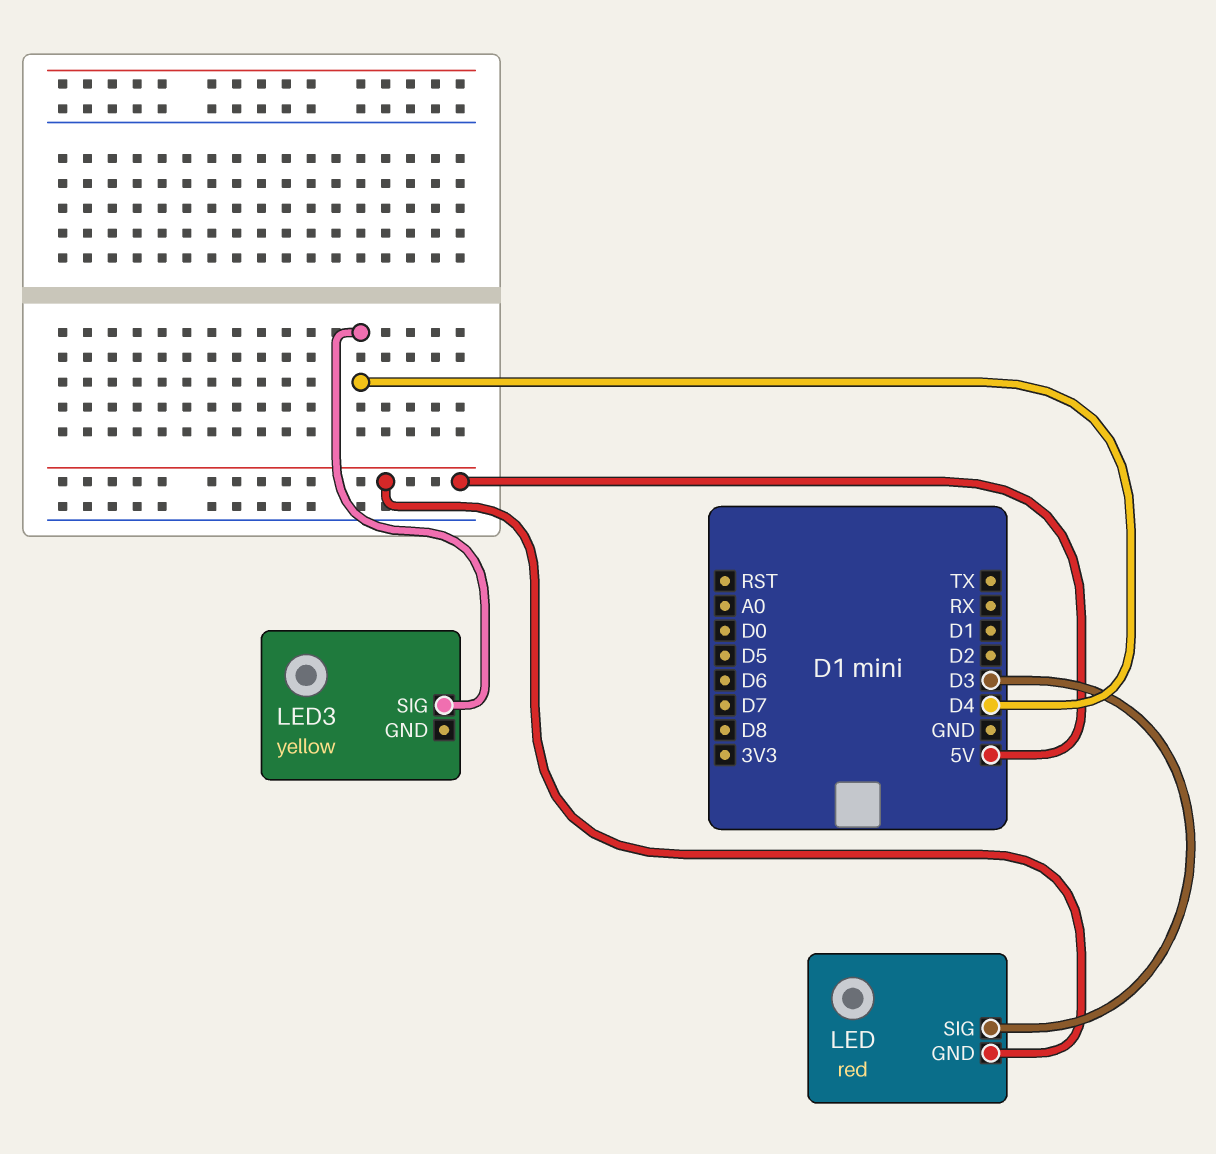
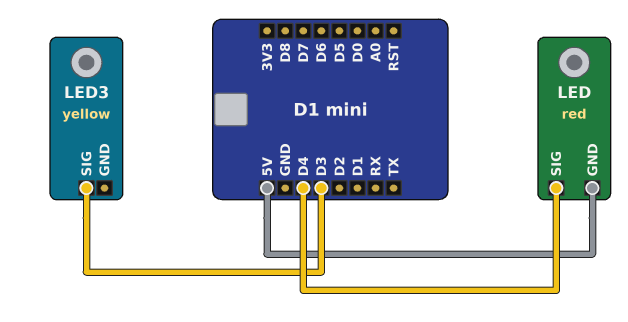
LED pin SIG: D3 -> D4
LED3 pin SIG: D4 -> D3

